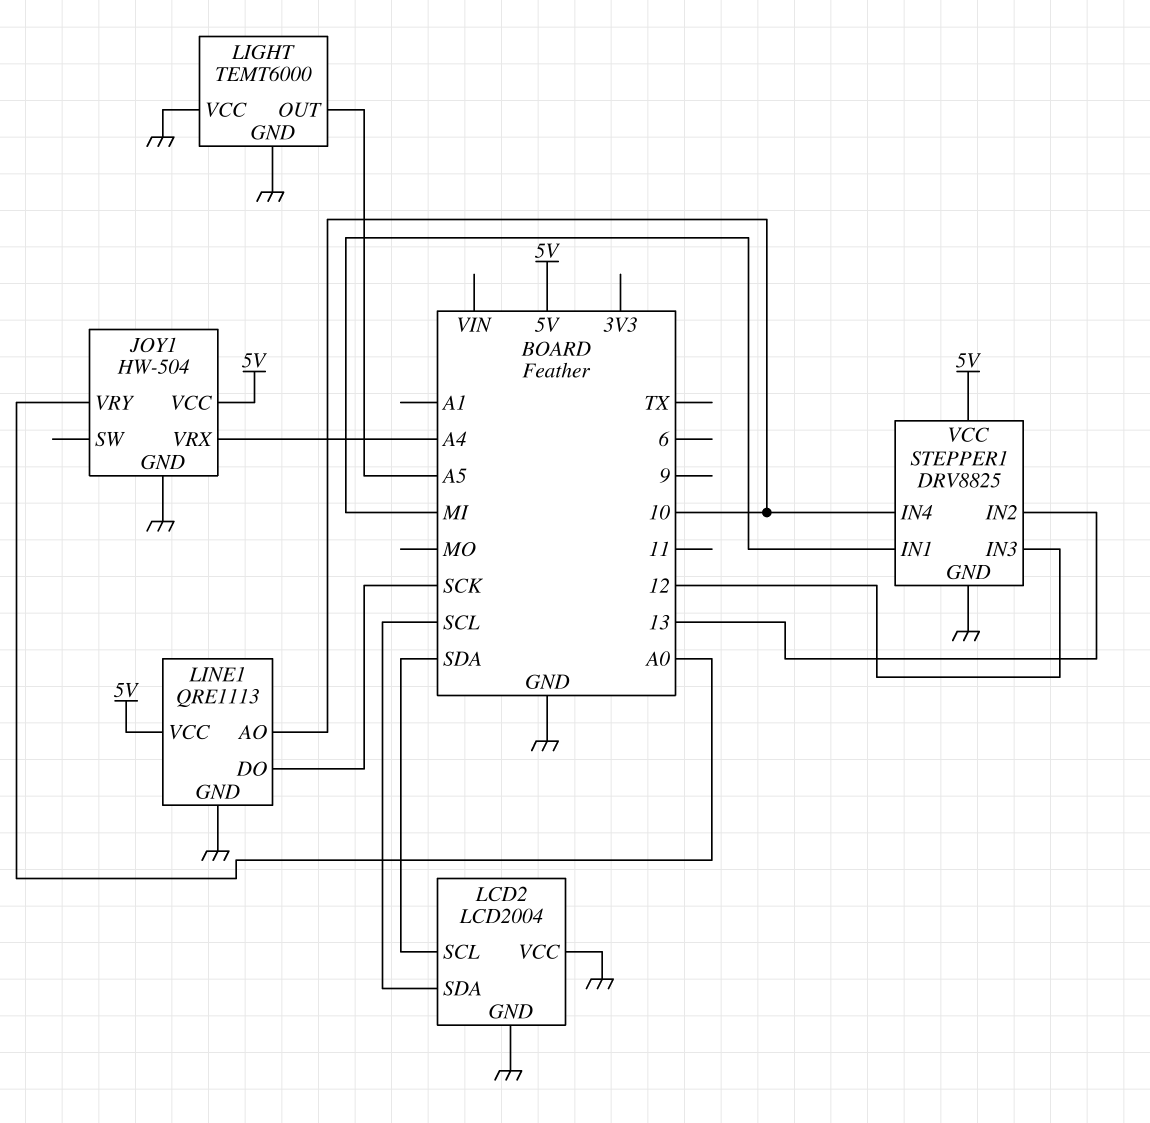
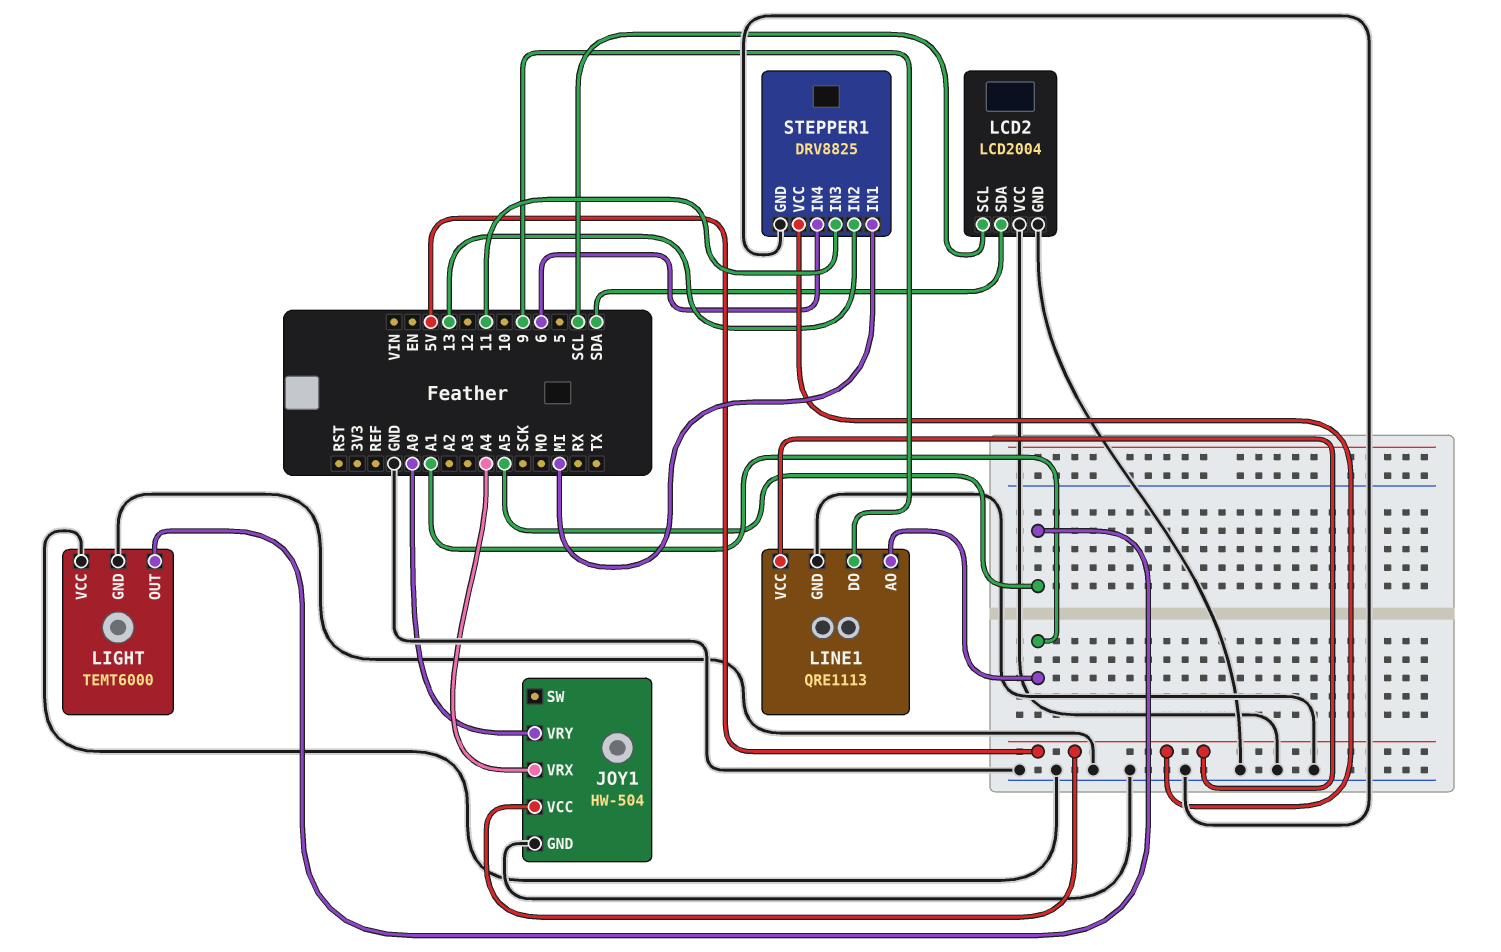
LCD2 pin SCL: SDA -> SCL
LCD2 pin SDA: SCL -> SDA
LINE1 pin AO: 10 -> A1
LINE1 pin DO: SCK -> 9
STEPPER1 pin IN3: 12 -> 11
STEPPER1 pin IN4: 10 -> 6

